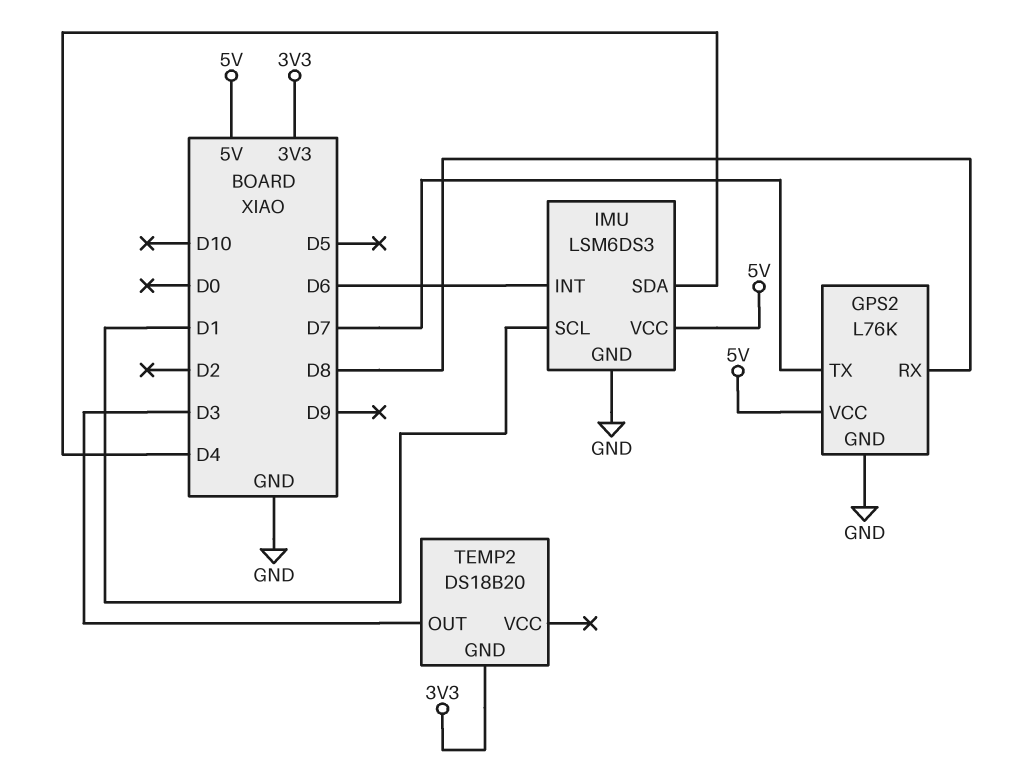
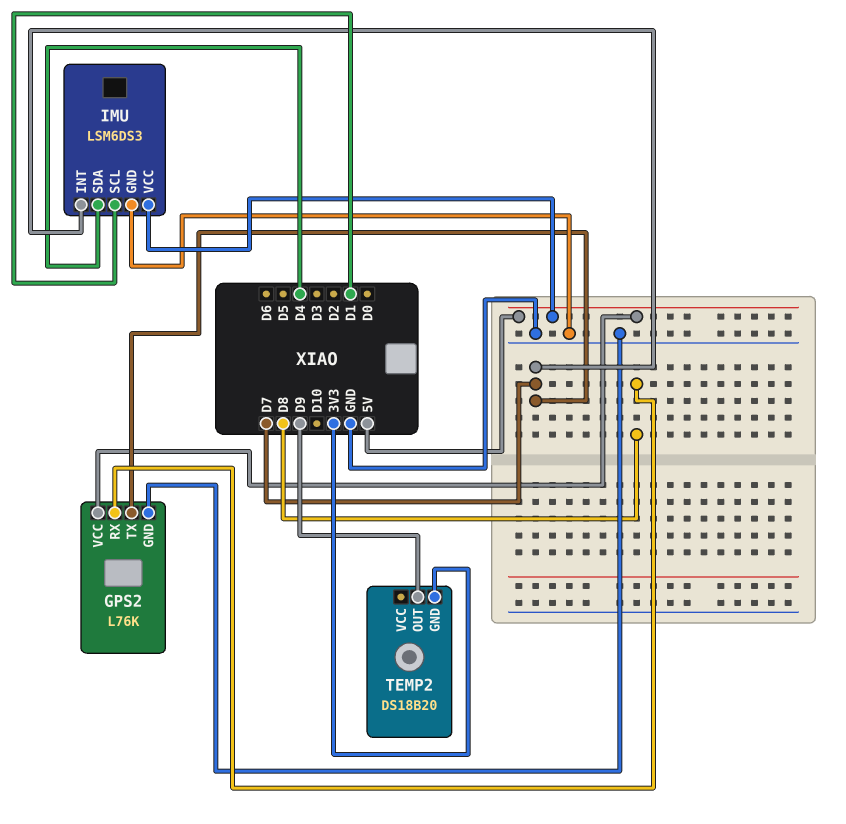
IMU pin INT: D6 -> D7
TEMP2 pin OUT: D3 -> D9

